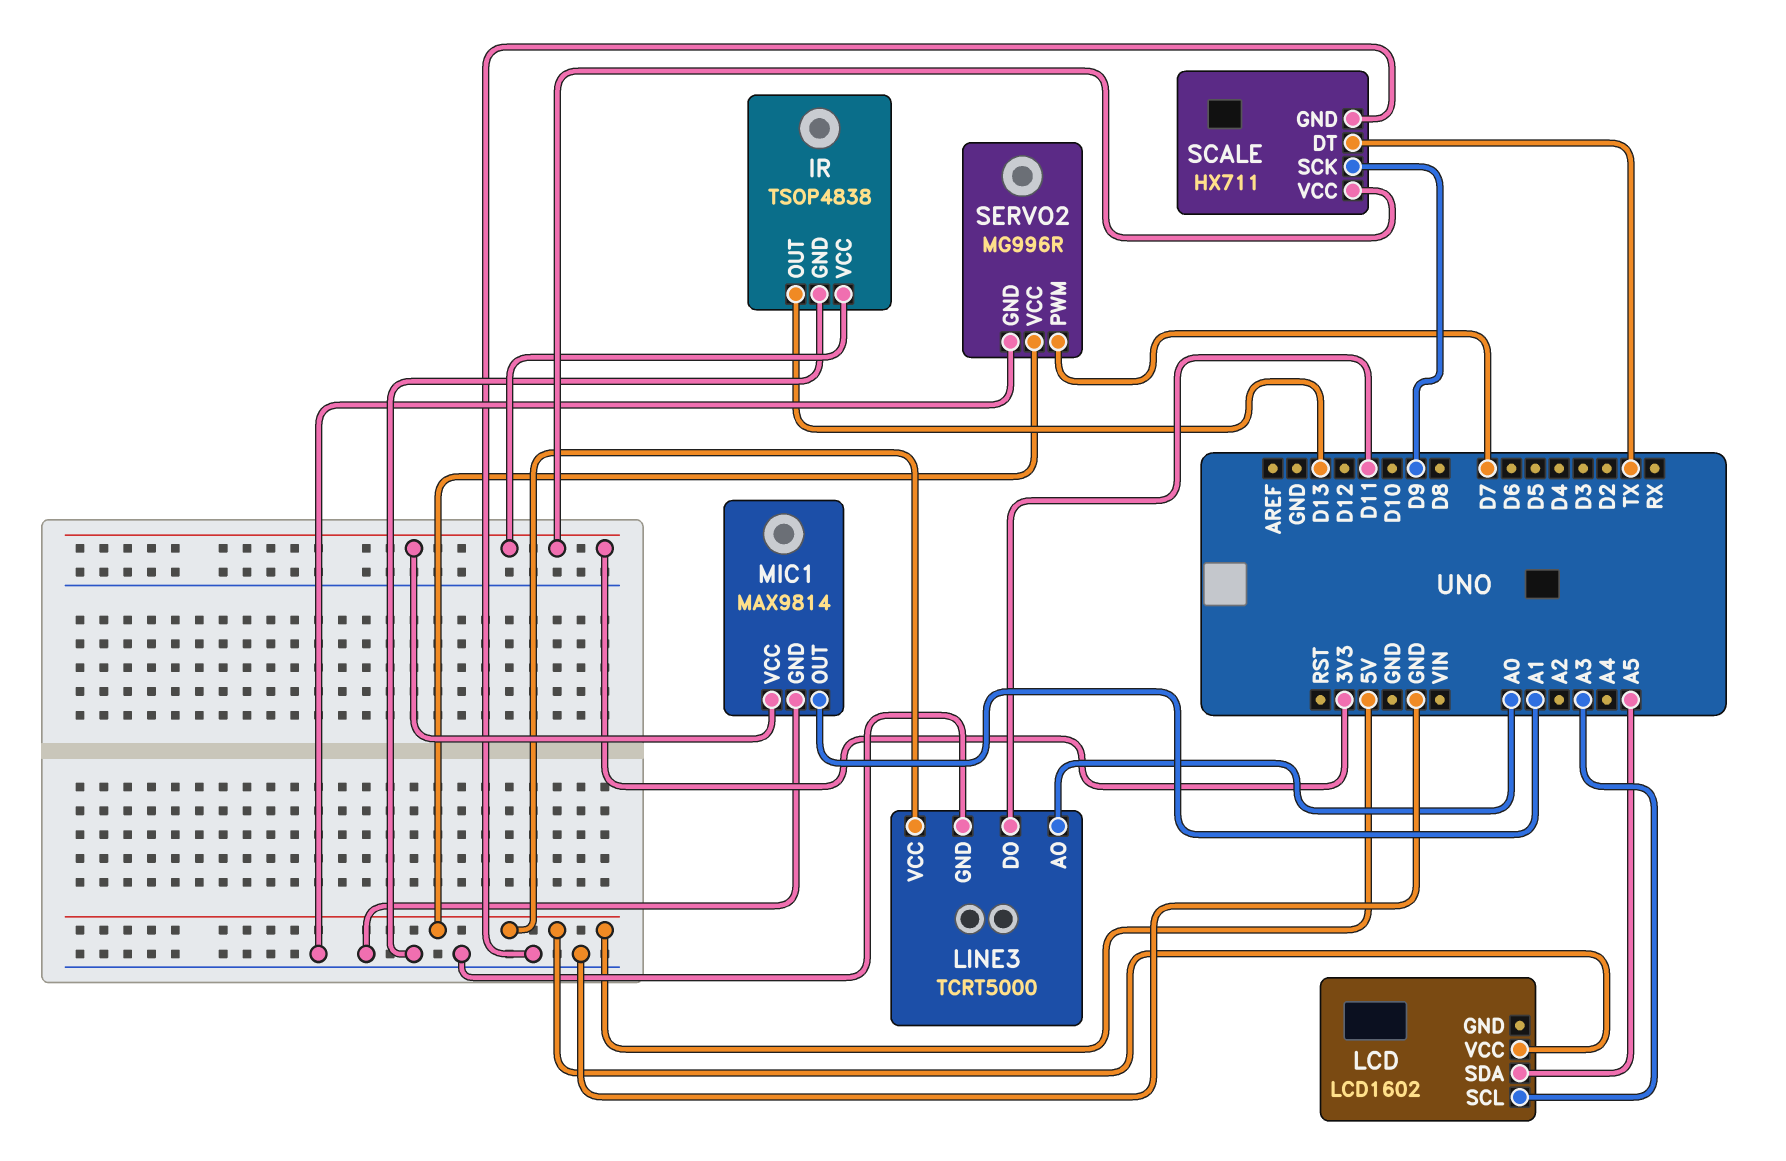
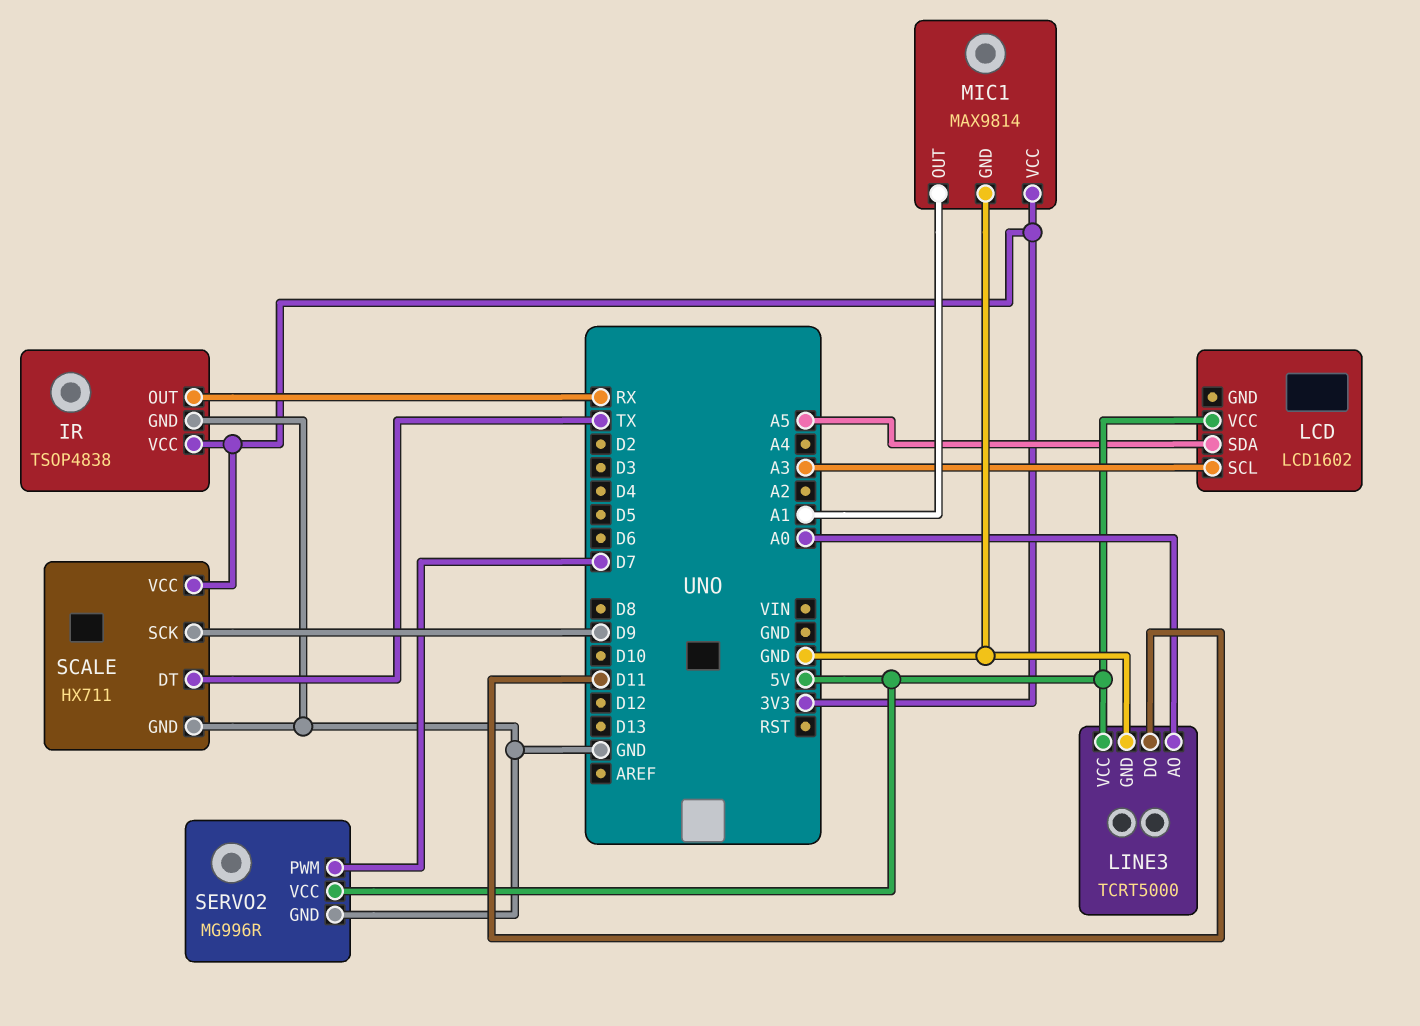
IR pin OUT: D13 -> RX

